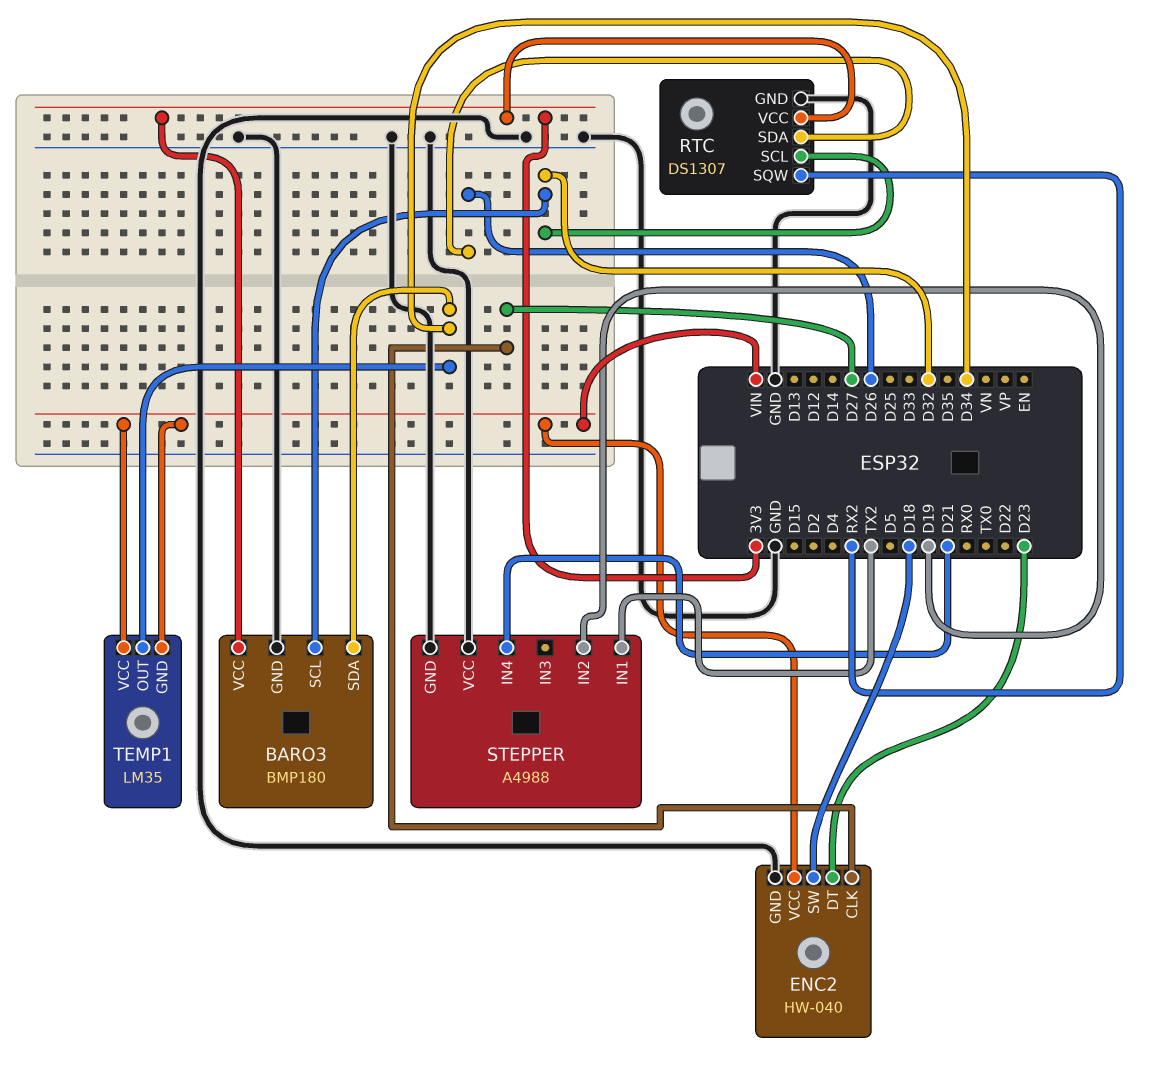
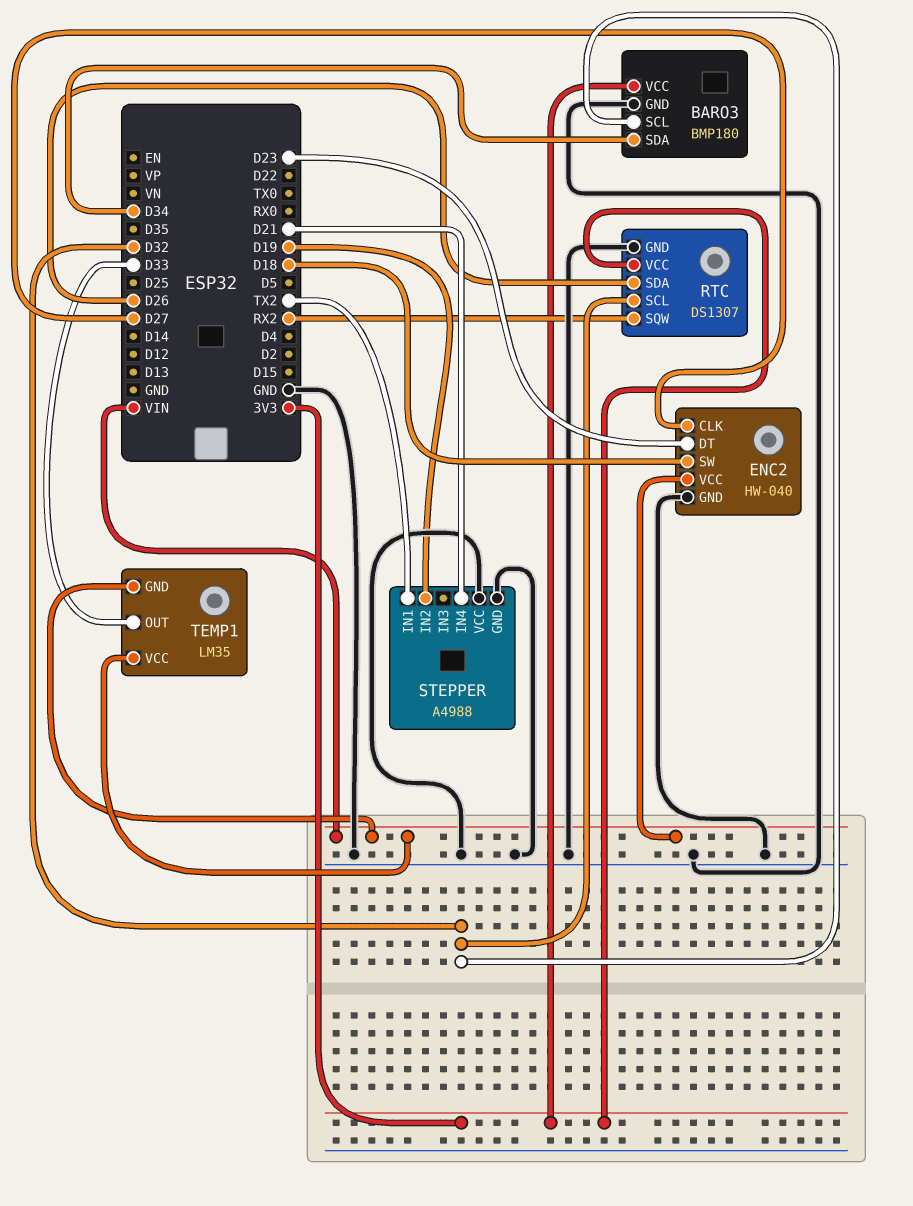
TEMP1 pin OUT: D34 -> D33

